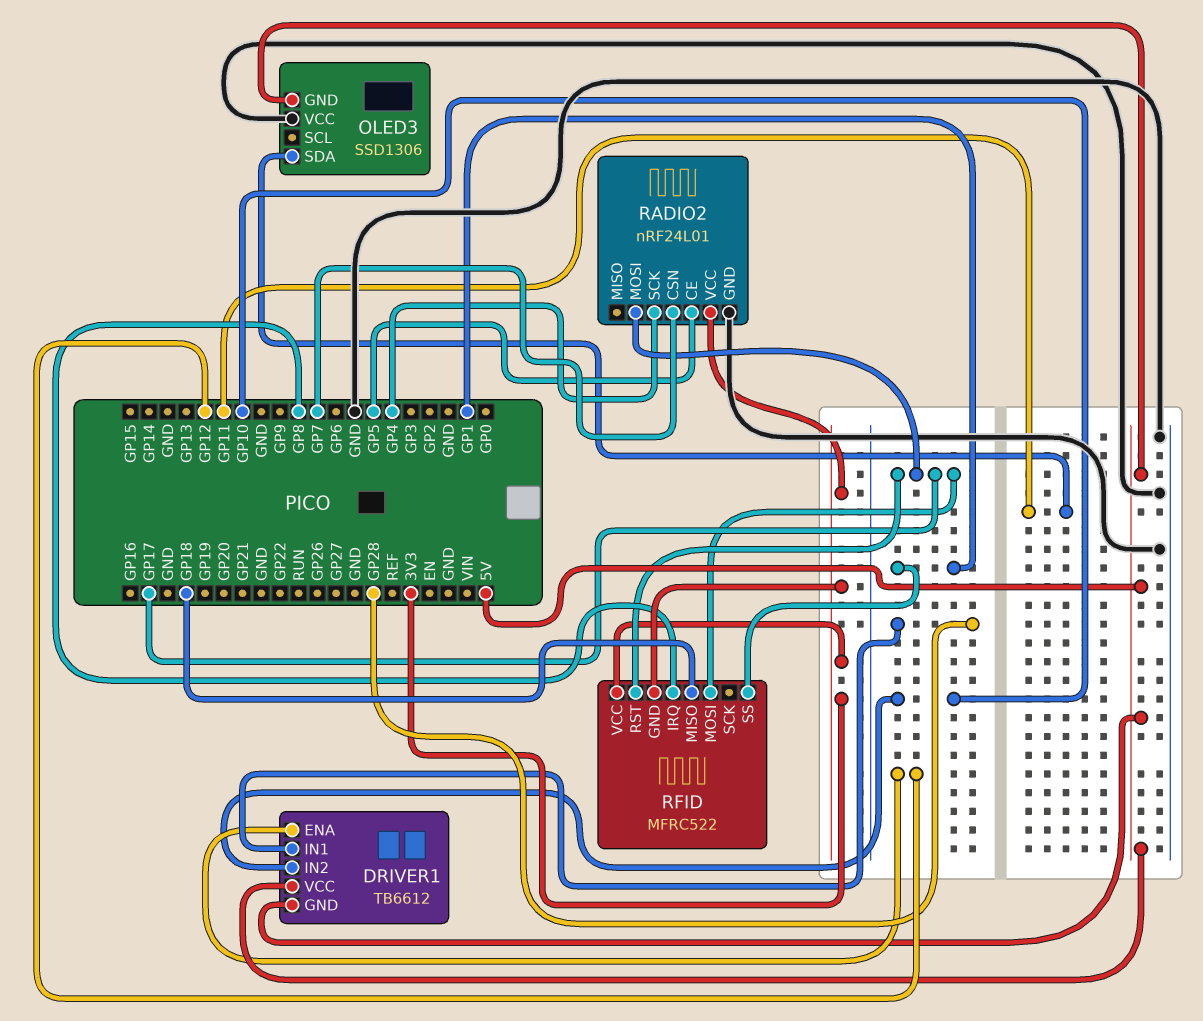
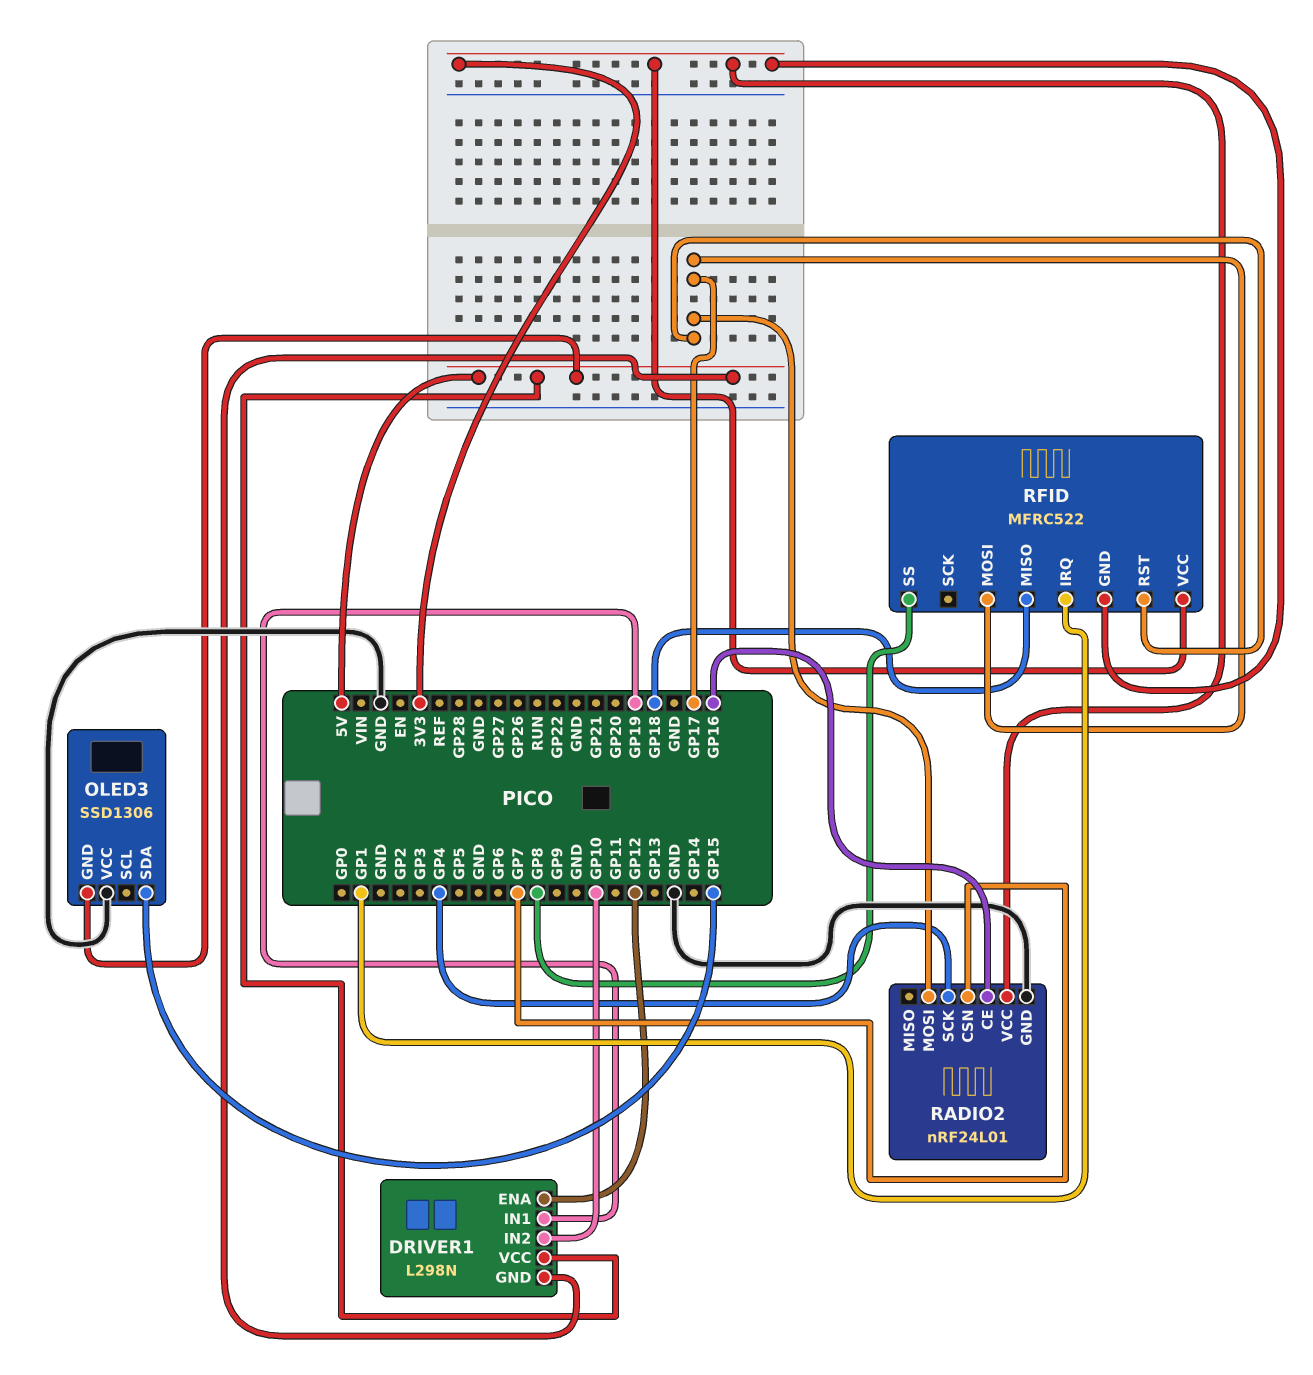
DRIVER1: TB6612 -> L298N
DRIVER1 pin IN1: GP28 -> GP19
OLED3 pin SDA: GP11 -> GP15
RADIO2 pin CE: GP5 -> GP16
RFID pin IRQ: GP8 -> GP1
RFID pin SS: GP1 -> GP8

